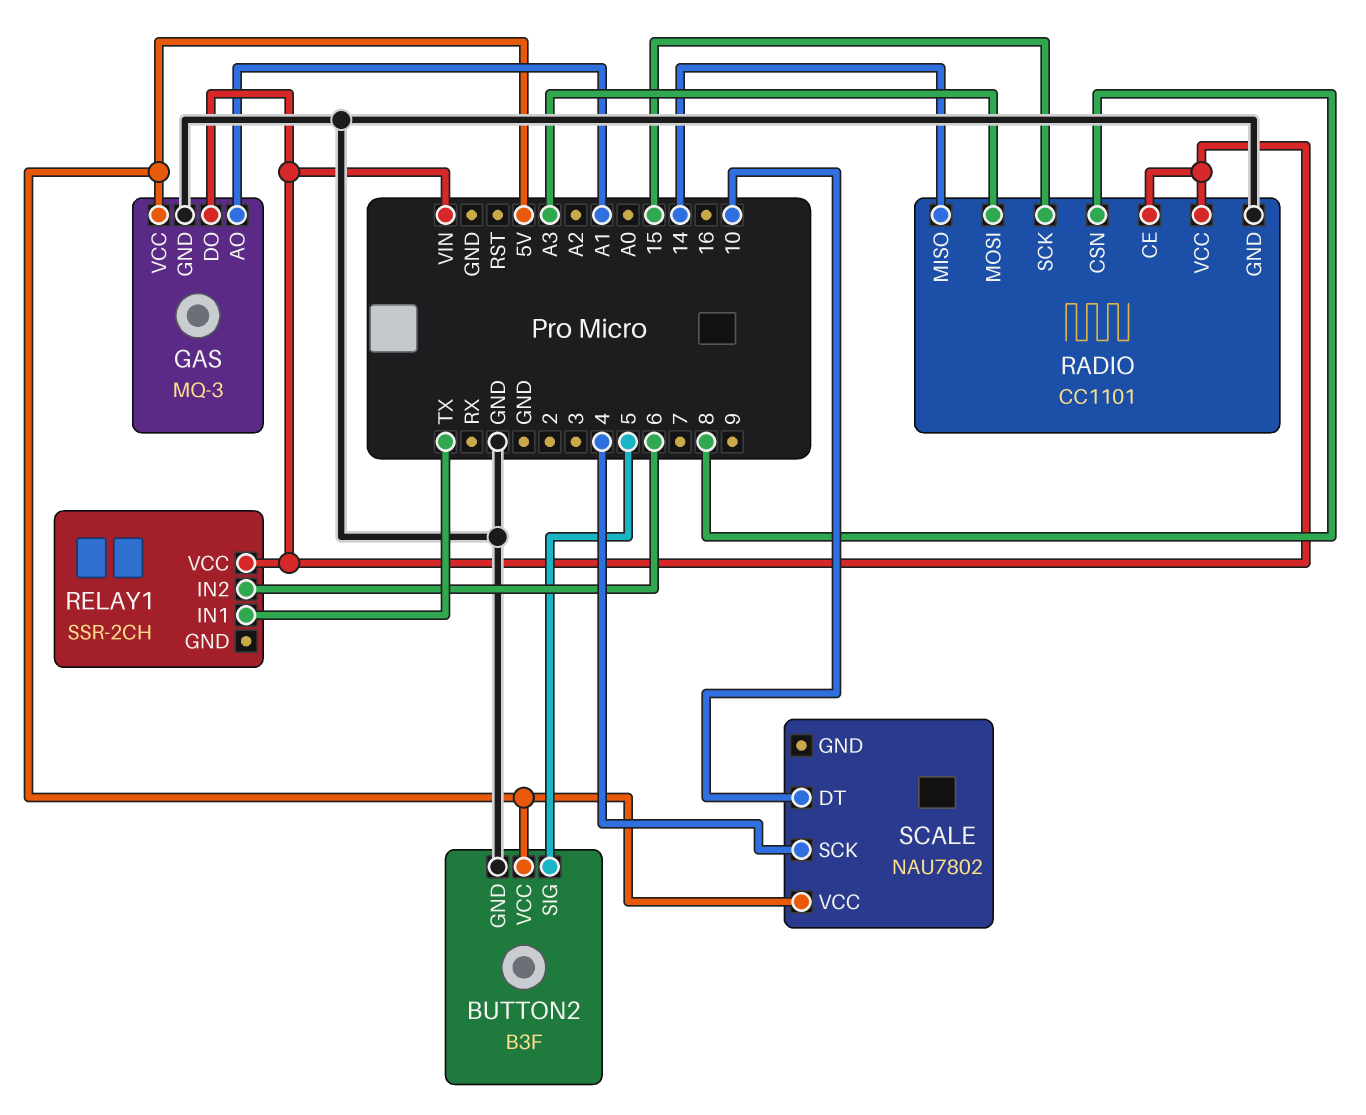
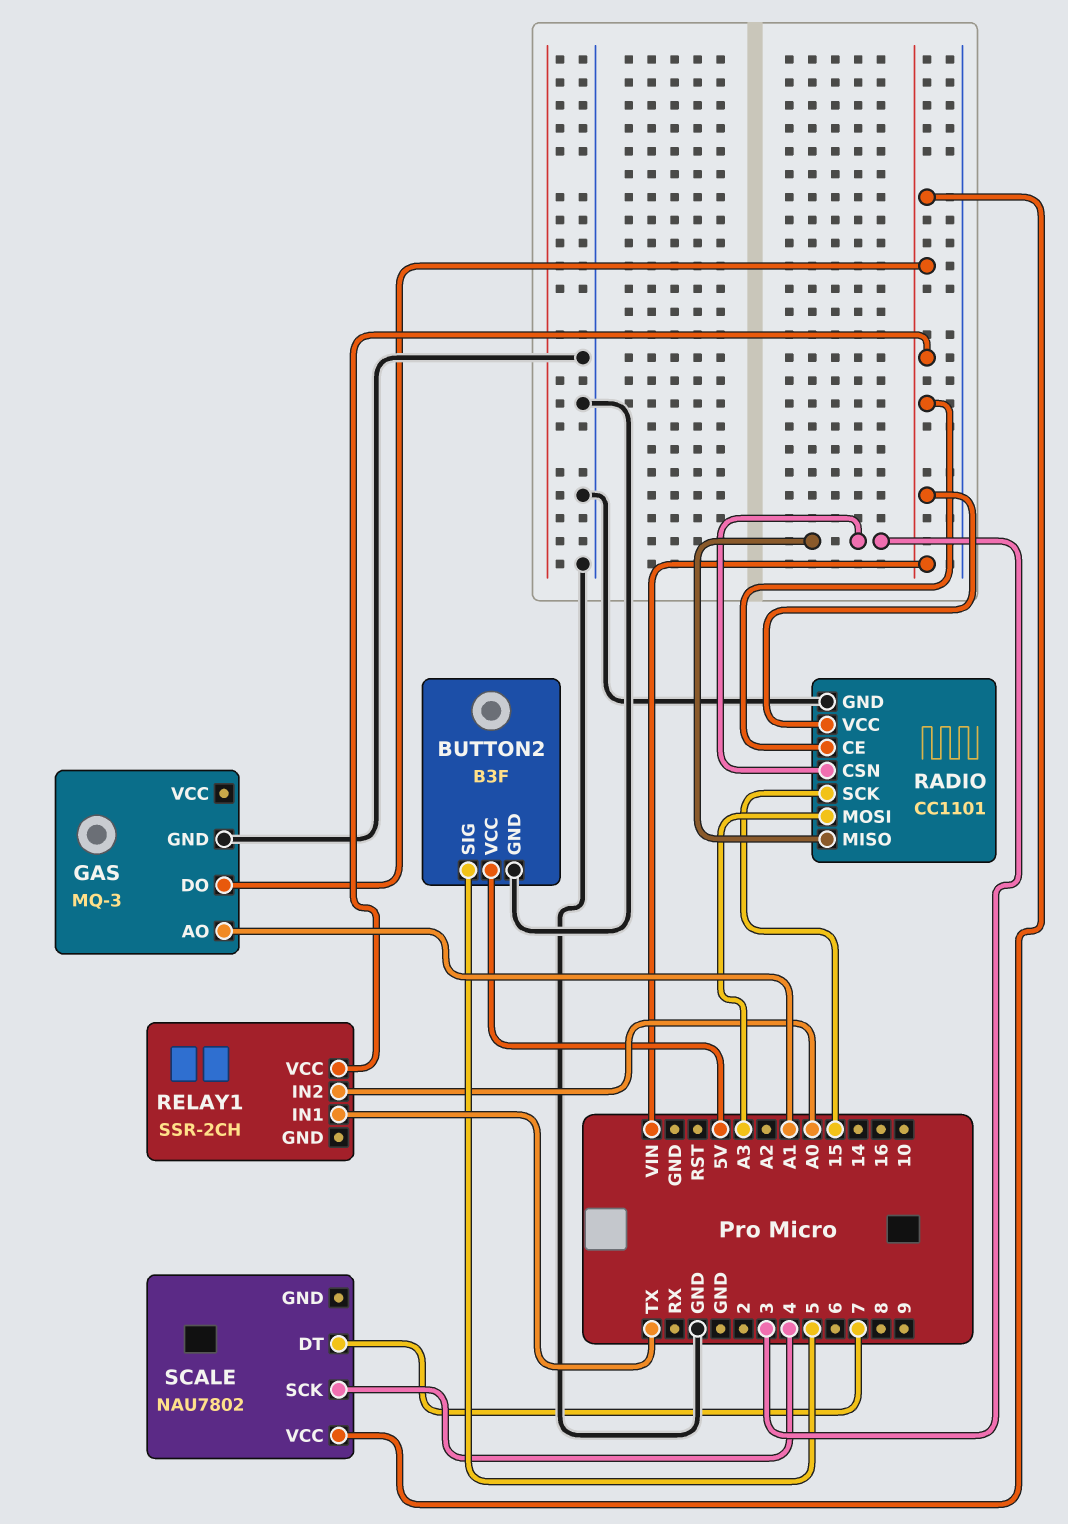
GAS pin VCC: 5V -> none
RADIO pin CSN: 8 -> 3
RADIO pin MISO: 14 -> 3
RELAY1 pin IN2: 6 -> A0
SCALE pin DT: 10 -> 7
SCALE pin VCC: 5V -> VIN

